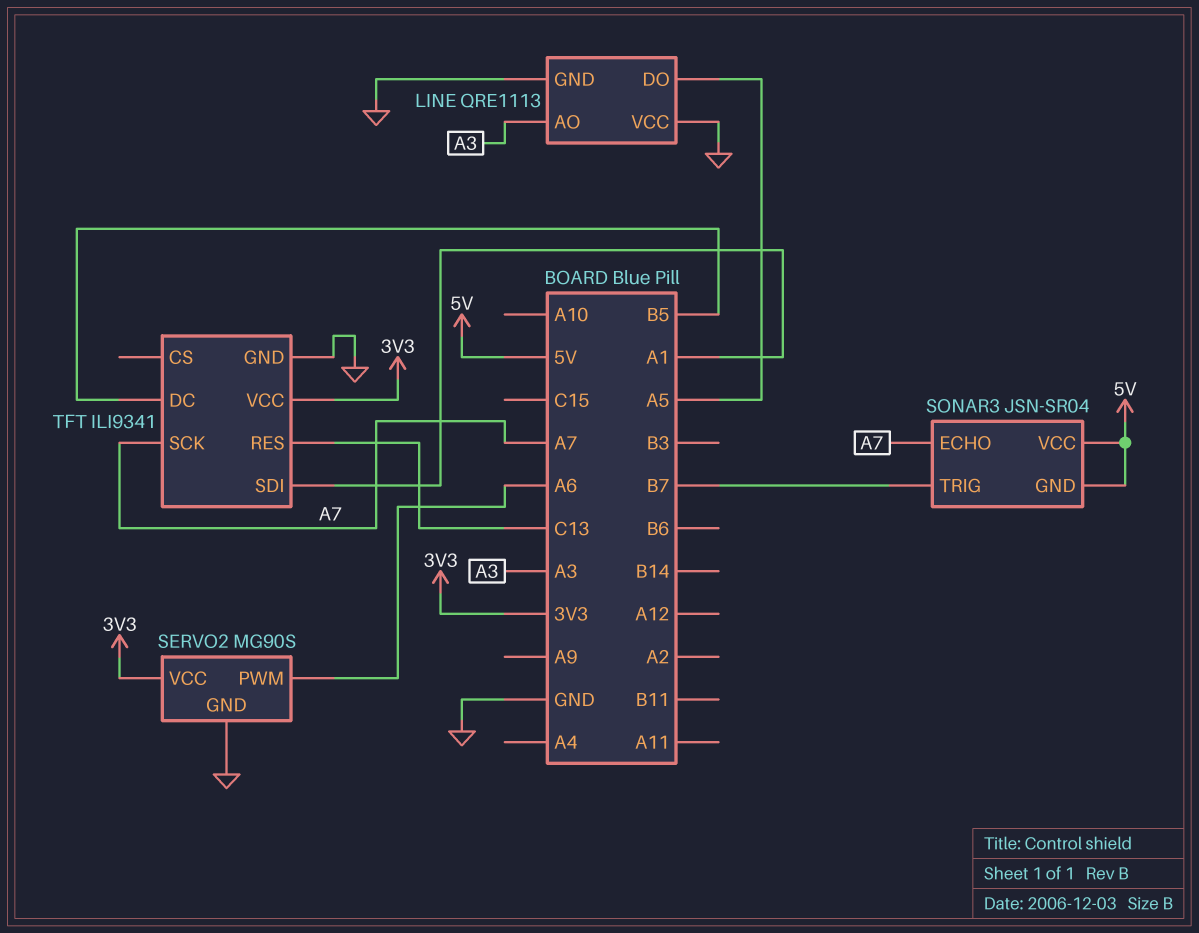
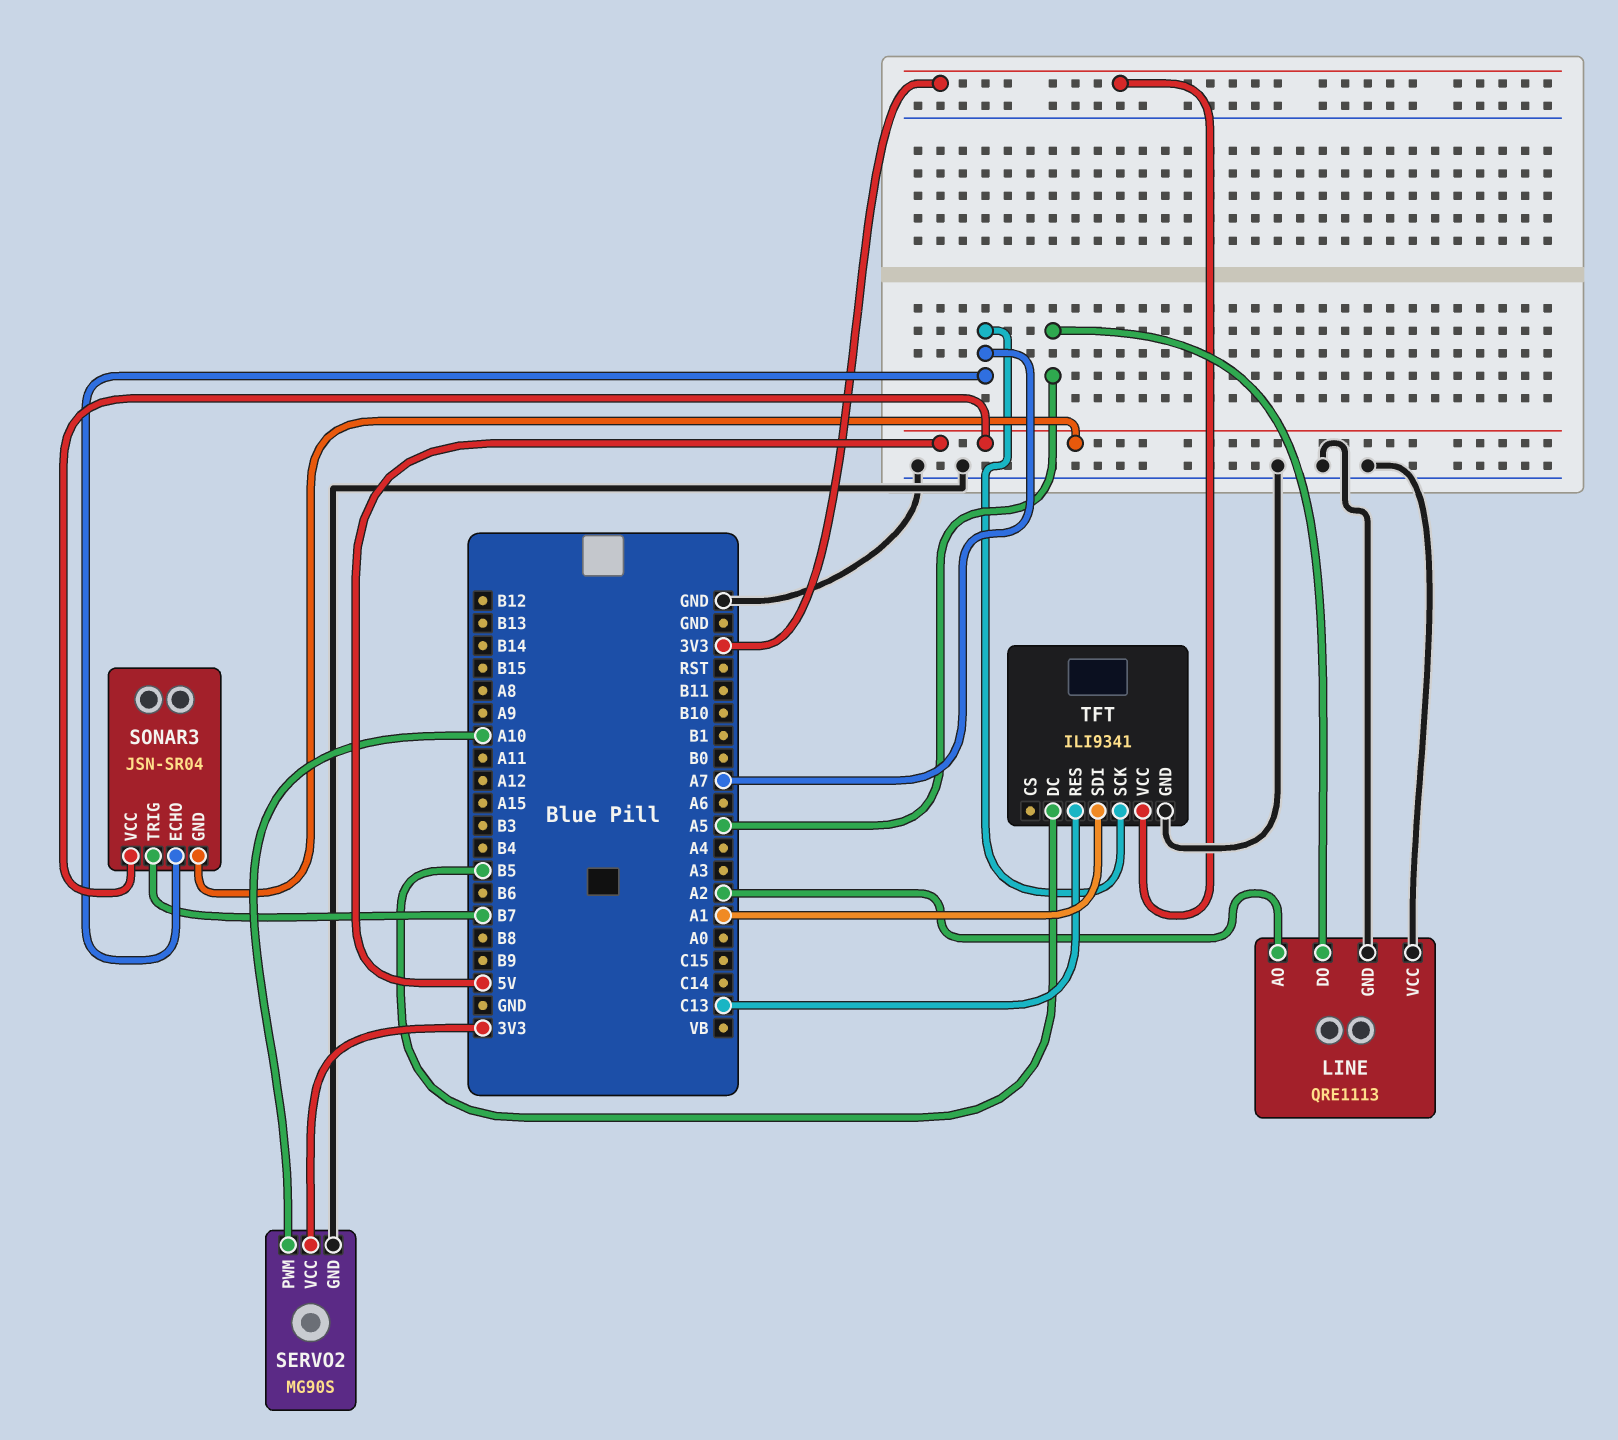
LINE pin AO: A3 -> A2
SERVO2 pin PWM: A6 -> A10

